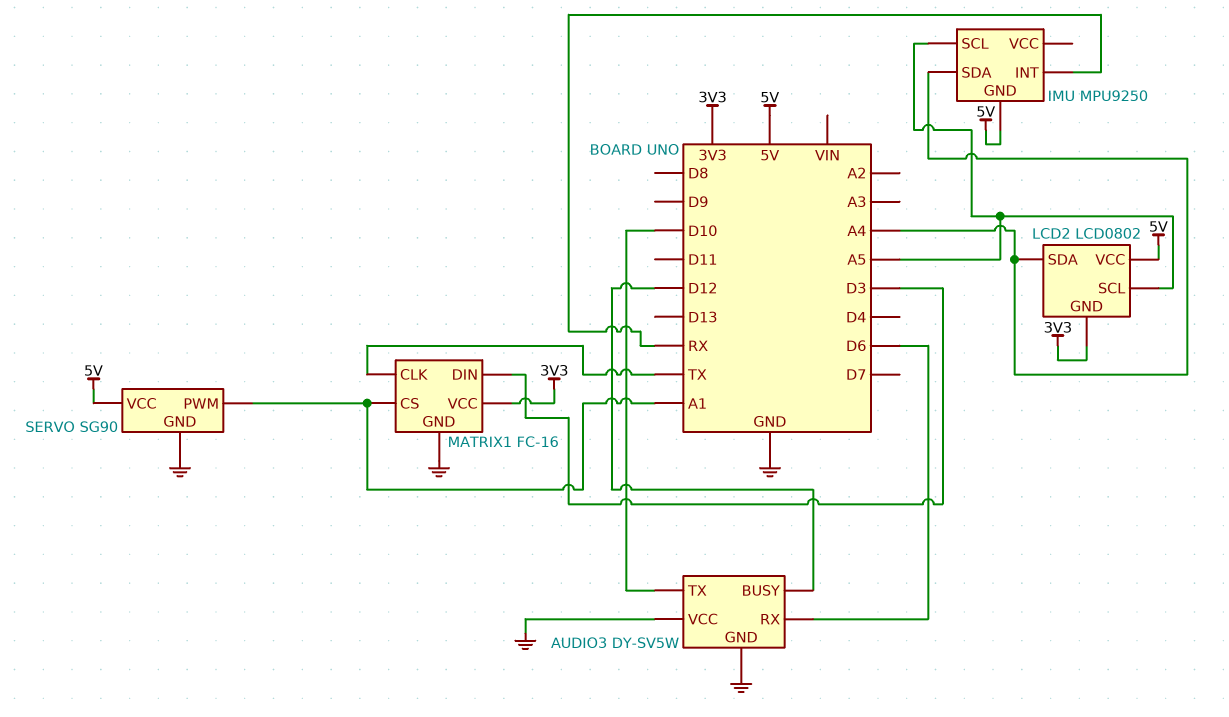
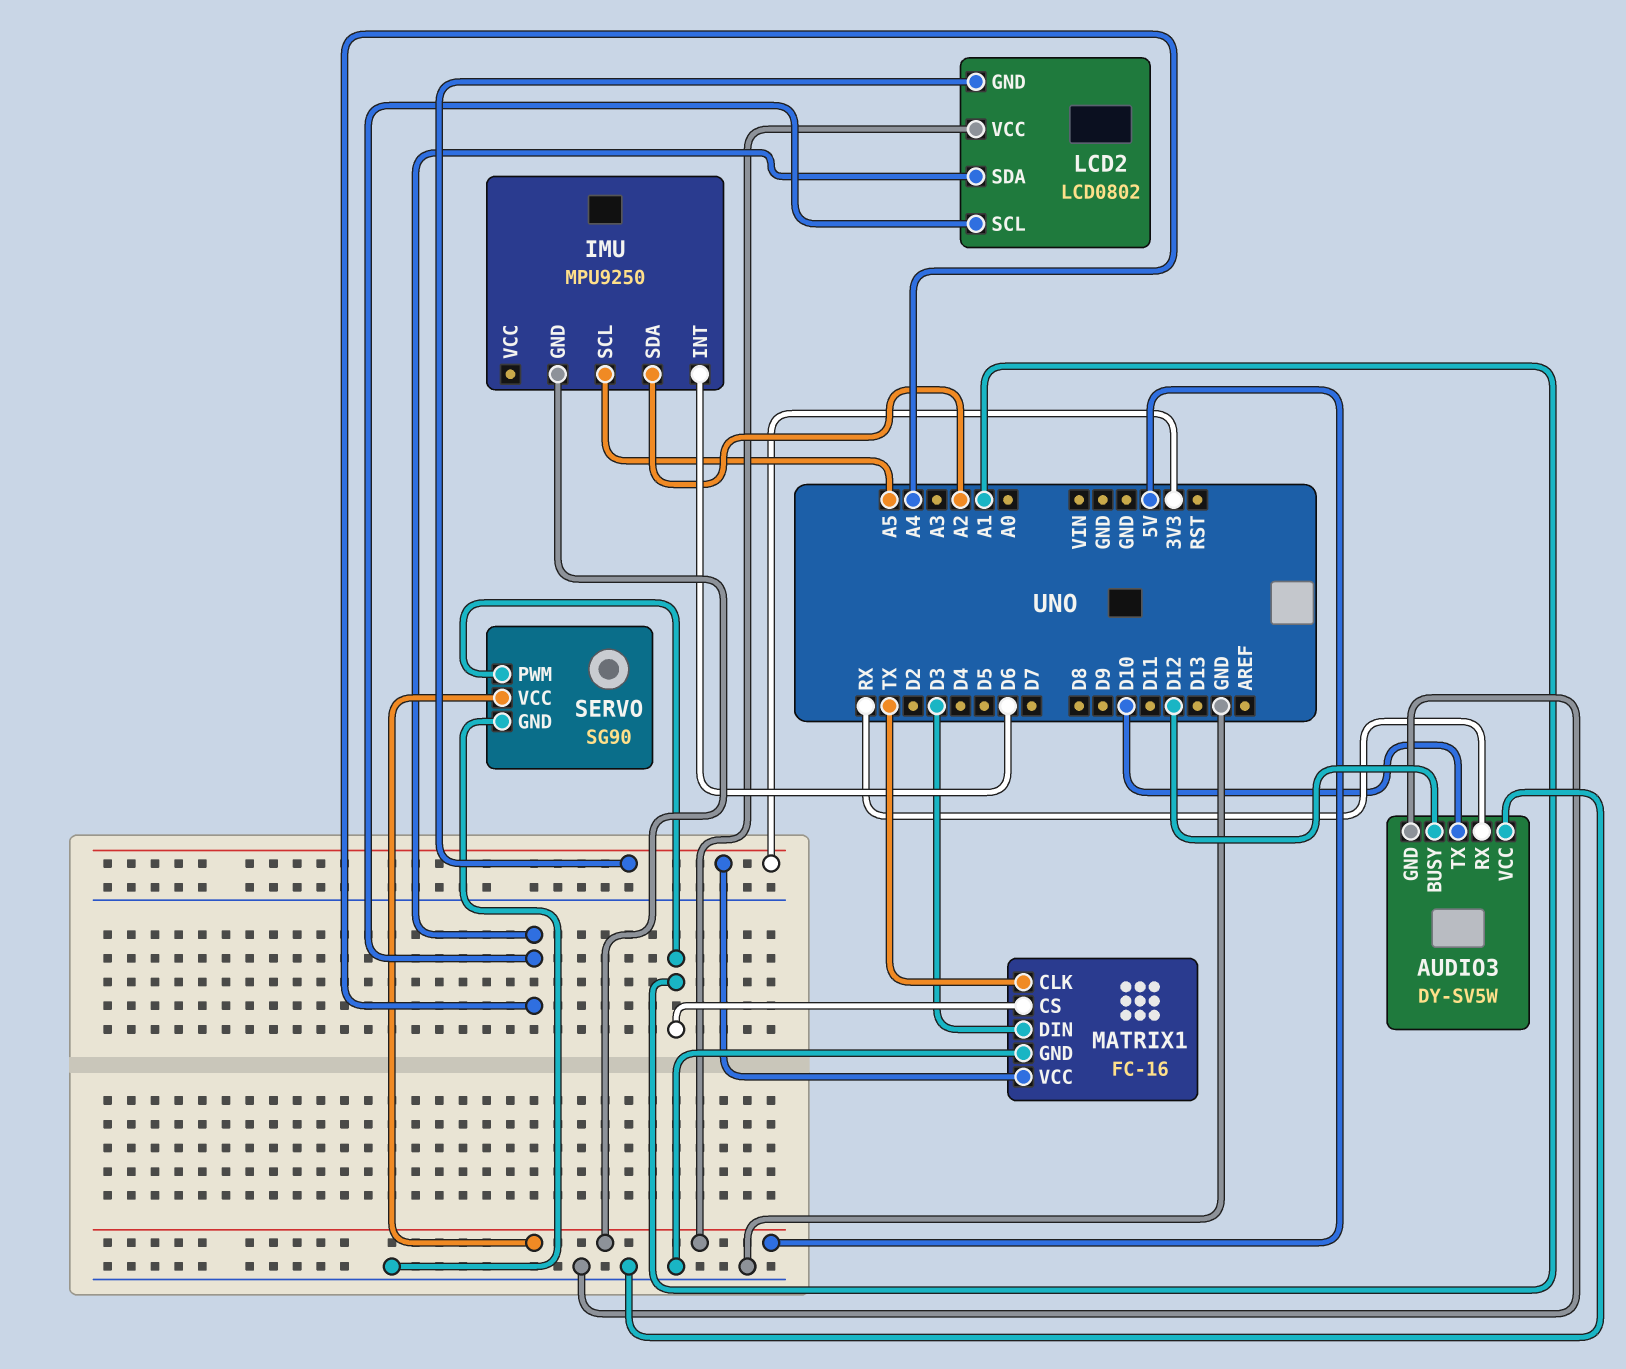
AUDIO3 pin RX: D6 -> RX
IMU pin INT: RX -> D6
IMU pin SDA: A4 -> A2
LCD2 pin SCL: A5 -> A4

